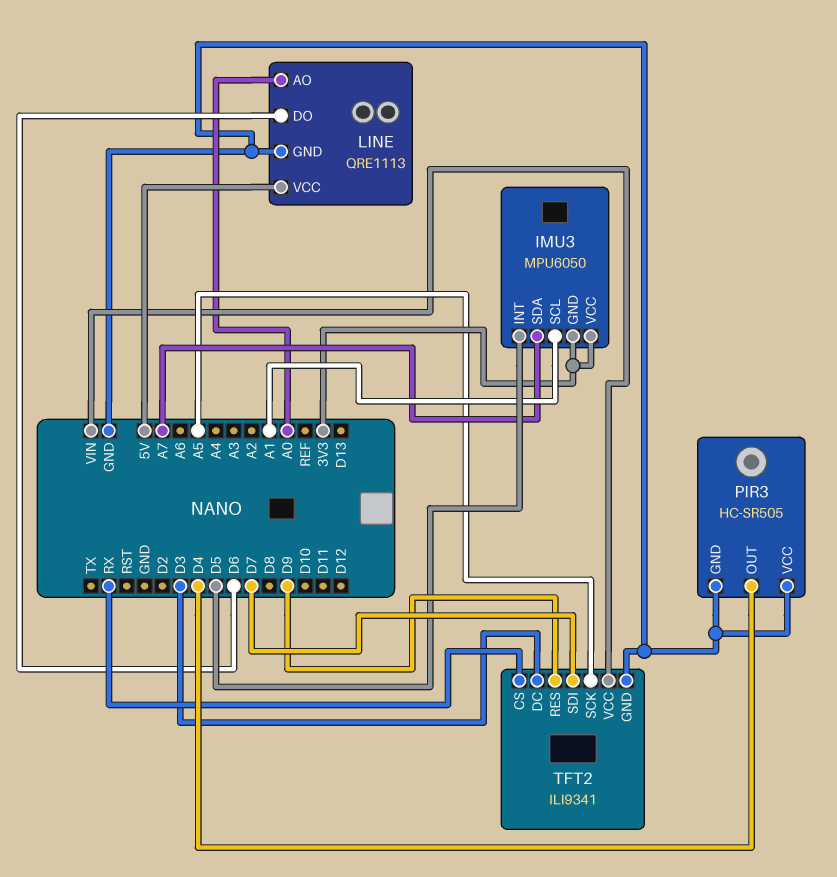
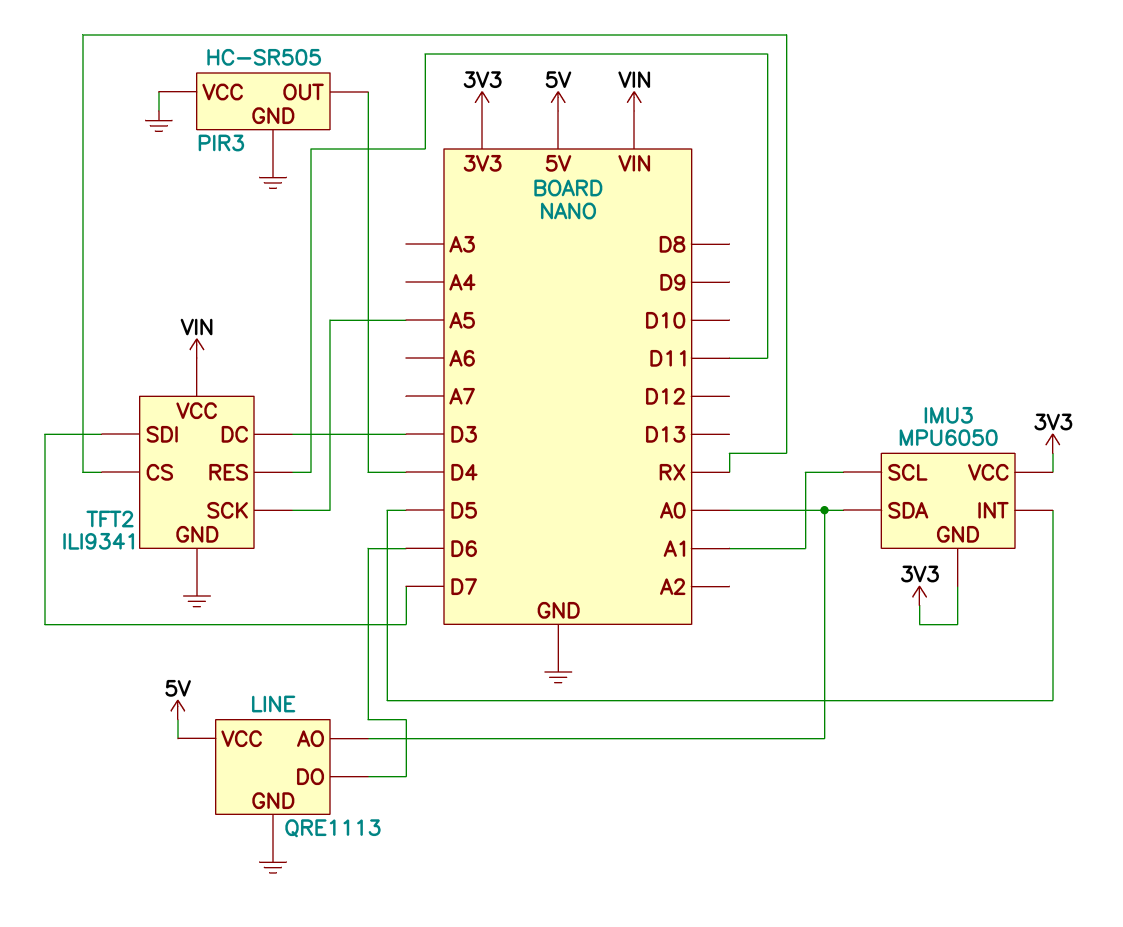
IMU3 pin SDA: A7 -> A0
TFT2 pin RES: D9 -> D11

